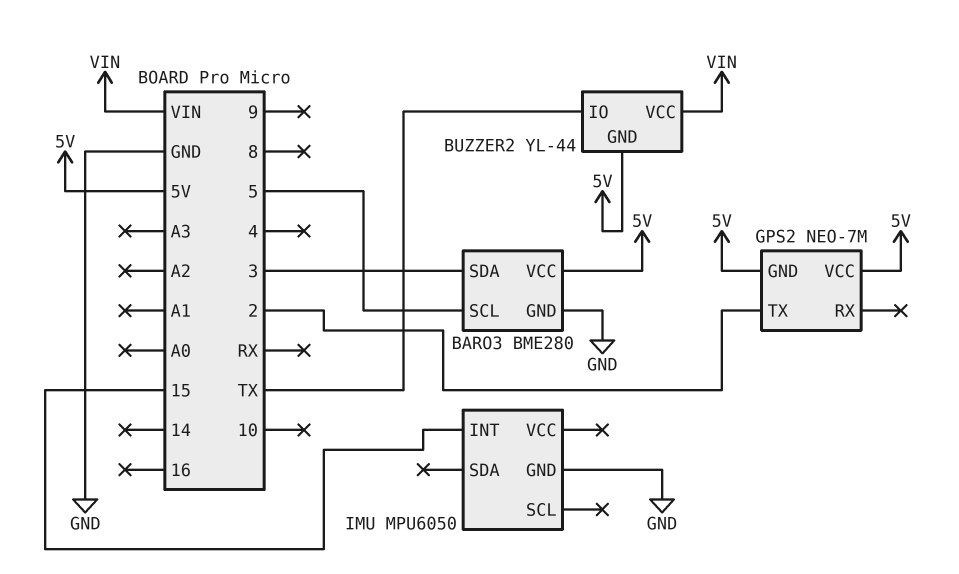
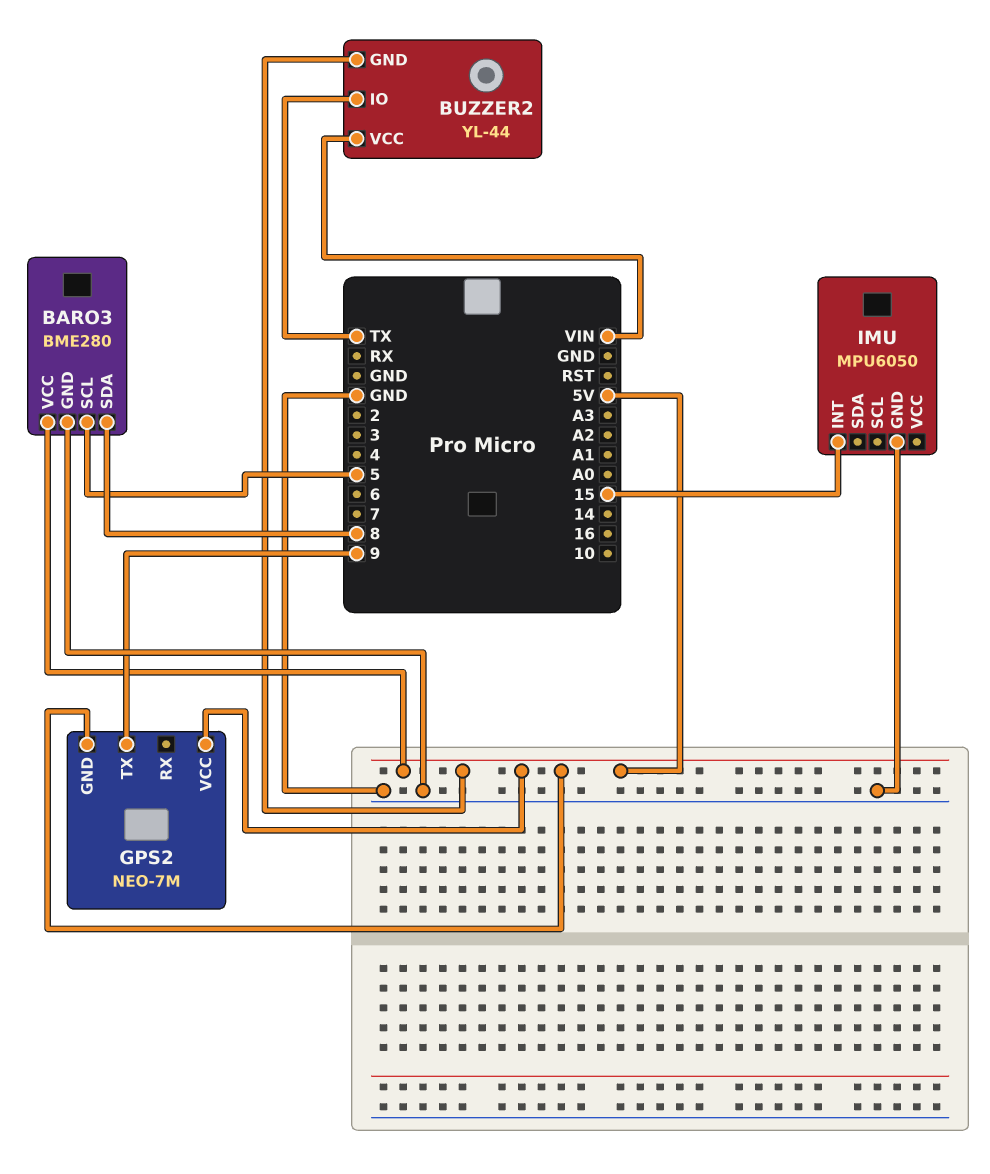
BARO3 pin SDA: 3 -> 8
GPS2 pin TX: 2 -> 9

